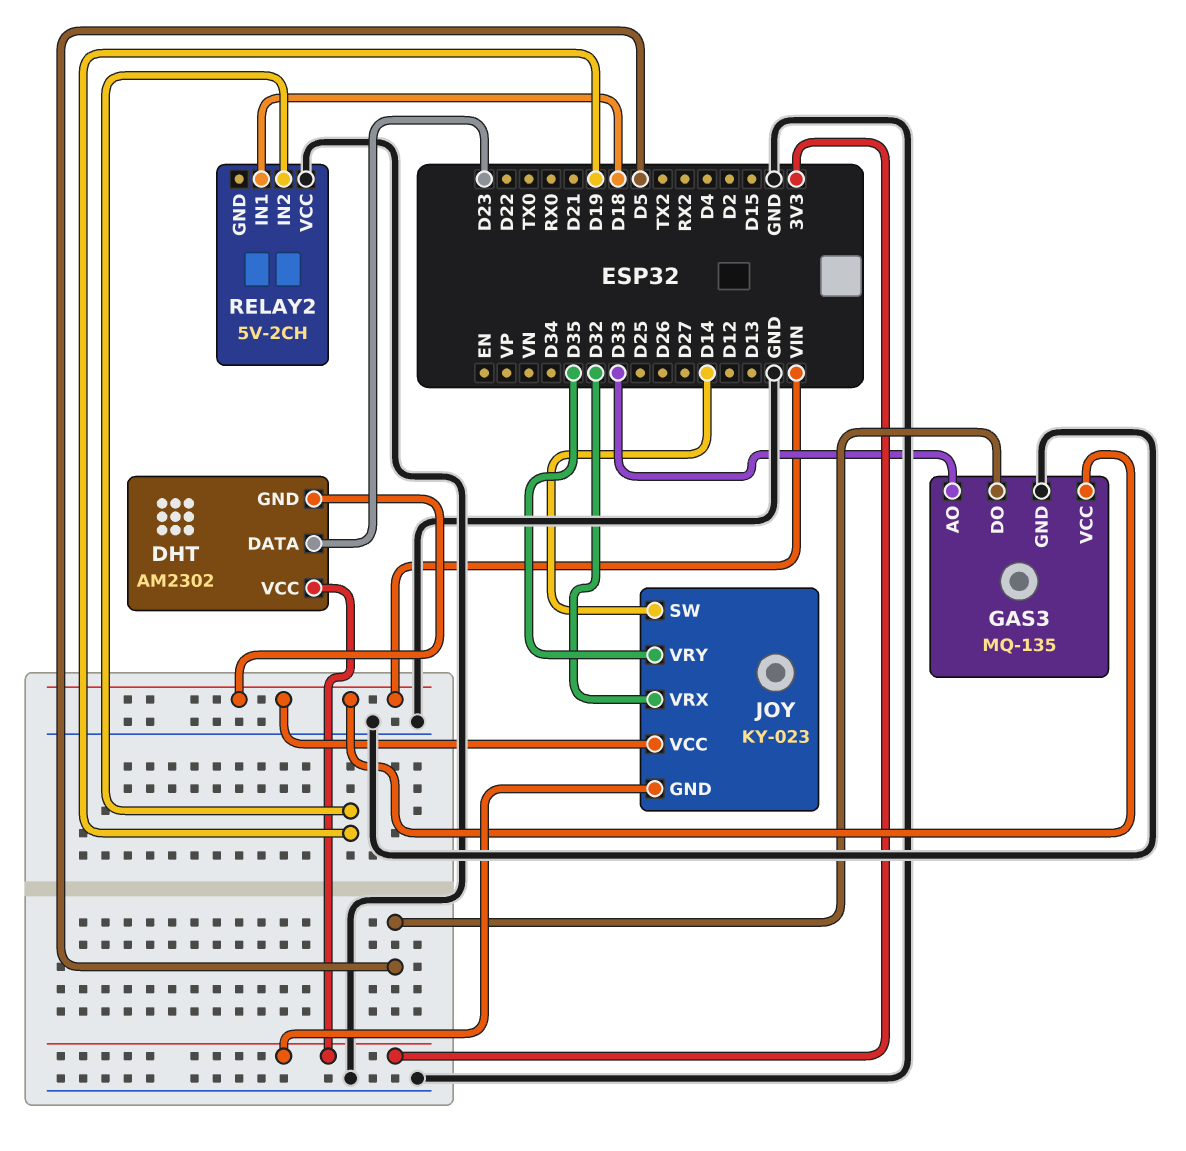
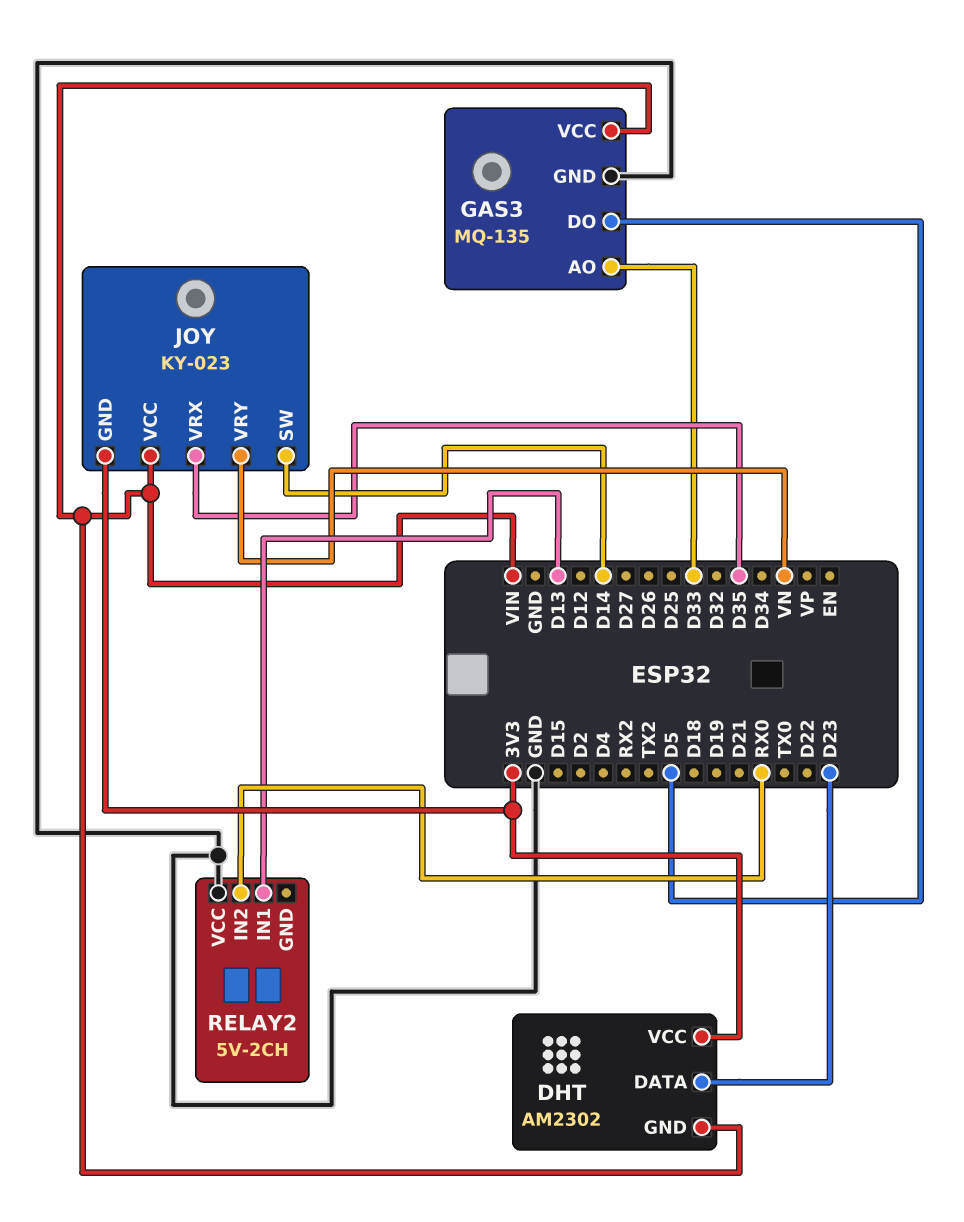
JOY pin VRX: D32 -> D35
JOY pin VRY: D35 -> VN
RELAY2 pin IN1: D18 -> D13
RELAY2 pin IN2: D19 -> RX0

